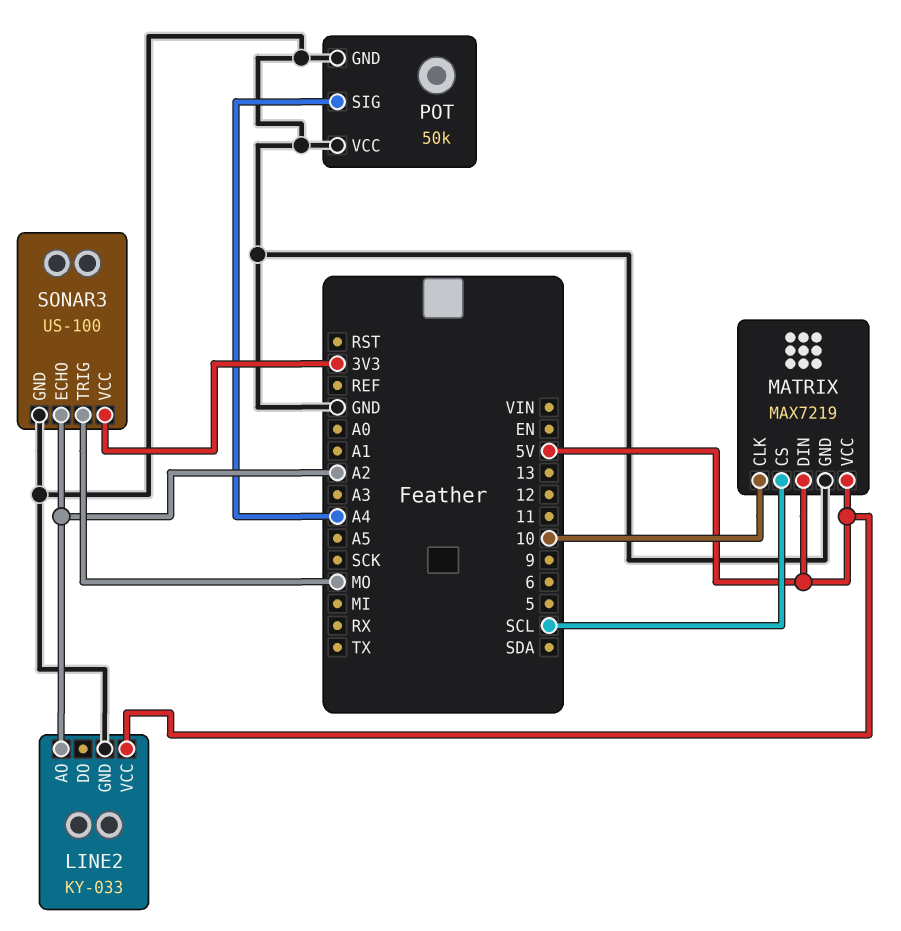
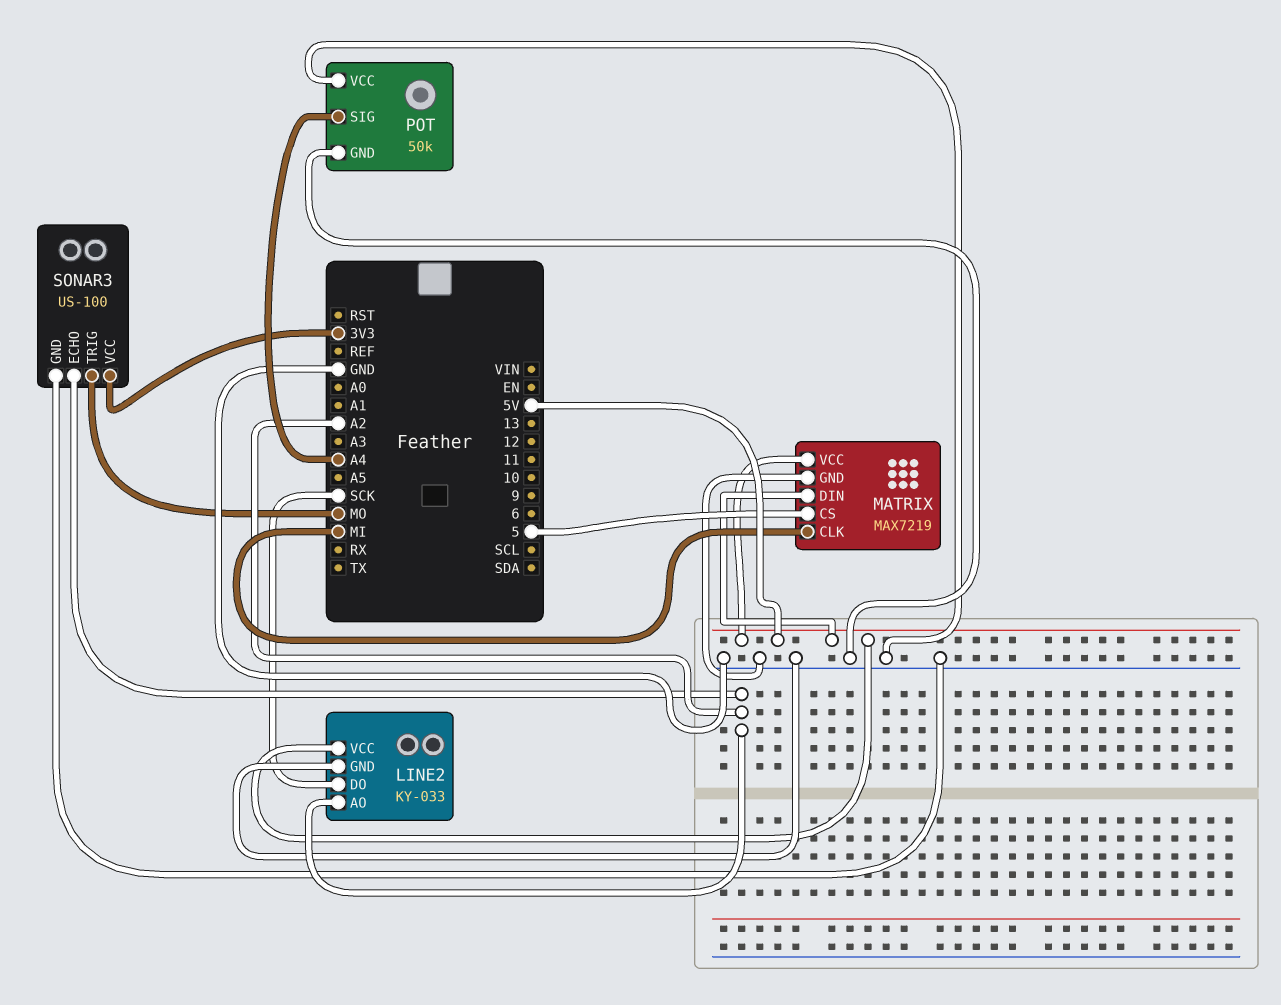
LINE2 pin DO: none -> SCK
MATRIX pin CLK: 10 -> MI
MATRIX pin CS: SCL -> 5

